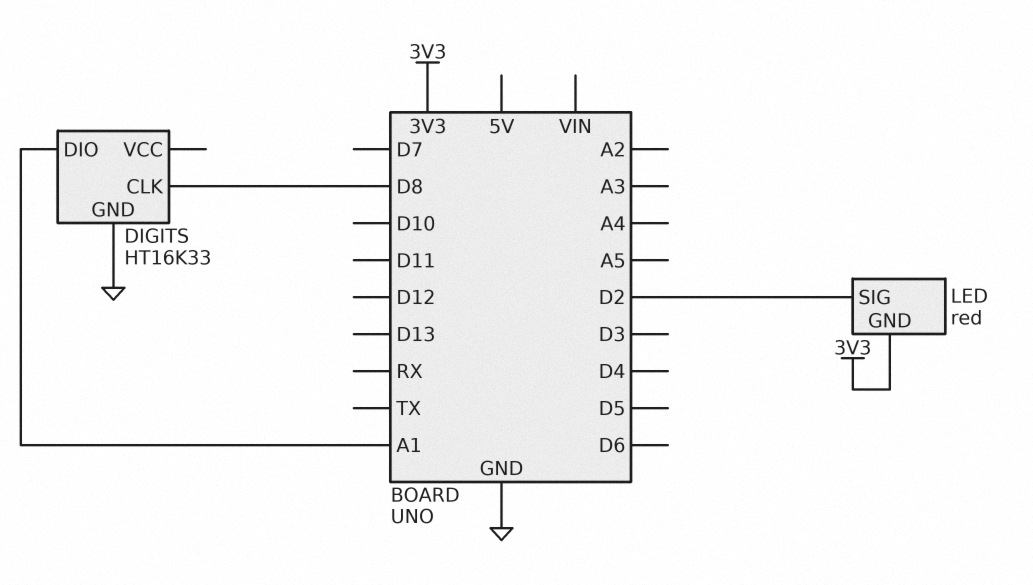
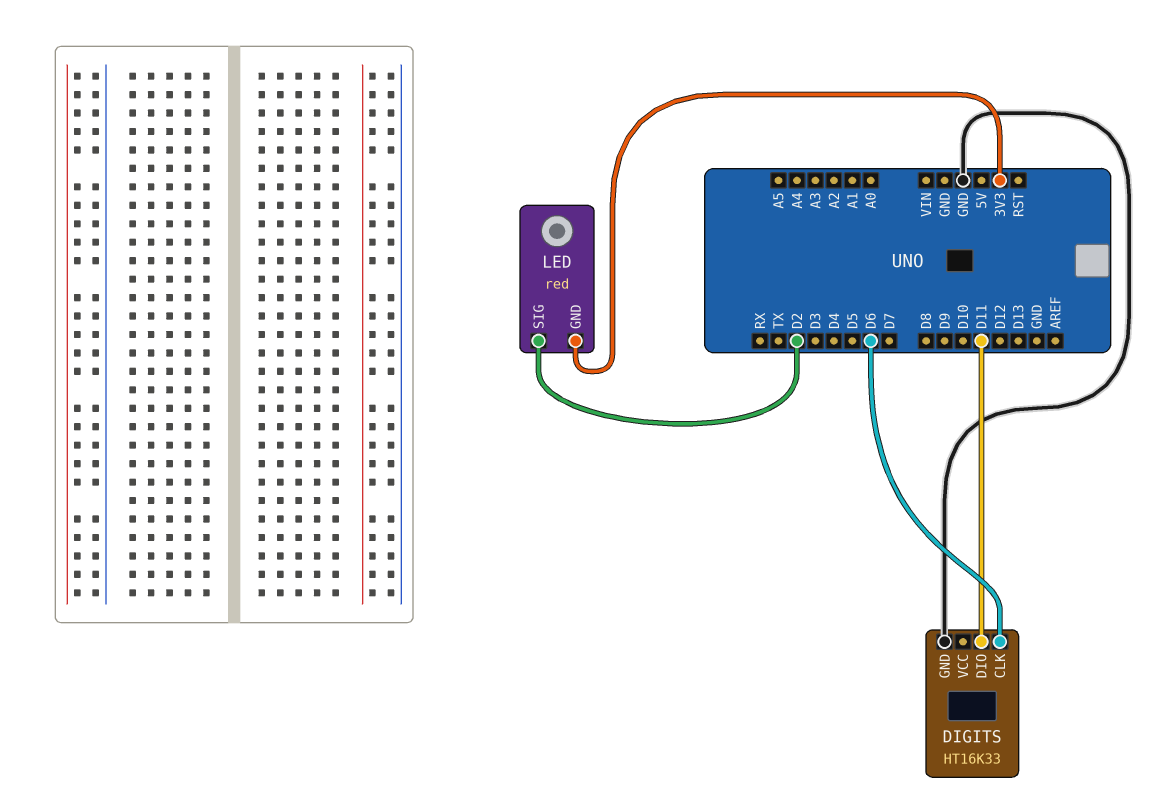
DIGITS pin CLK: D8 -> D6
DIGITS pin DIO: A1 -> D11

